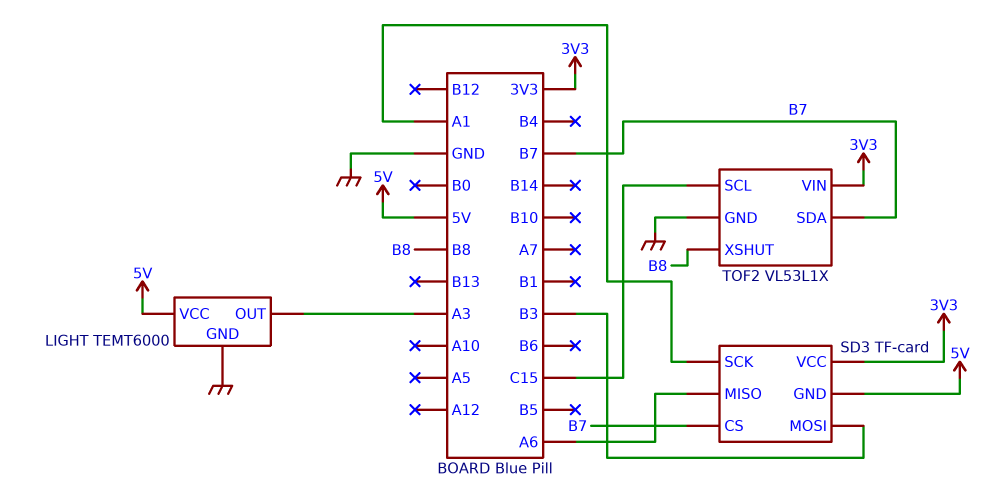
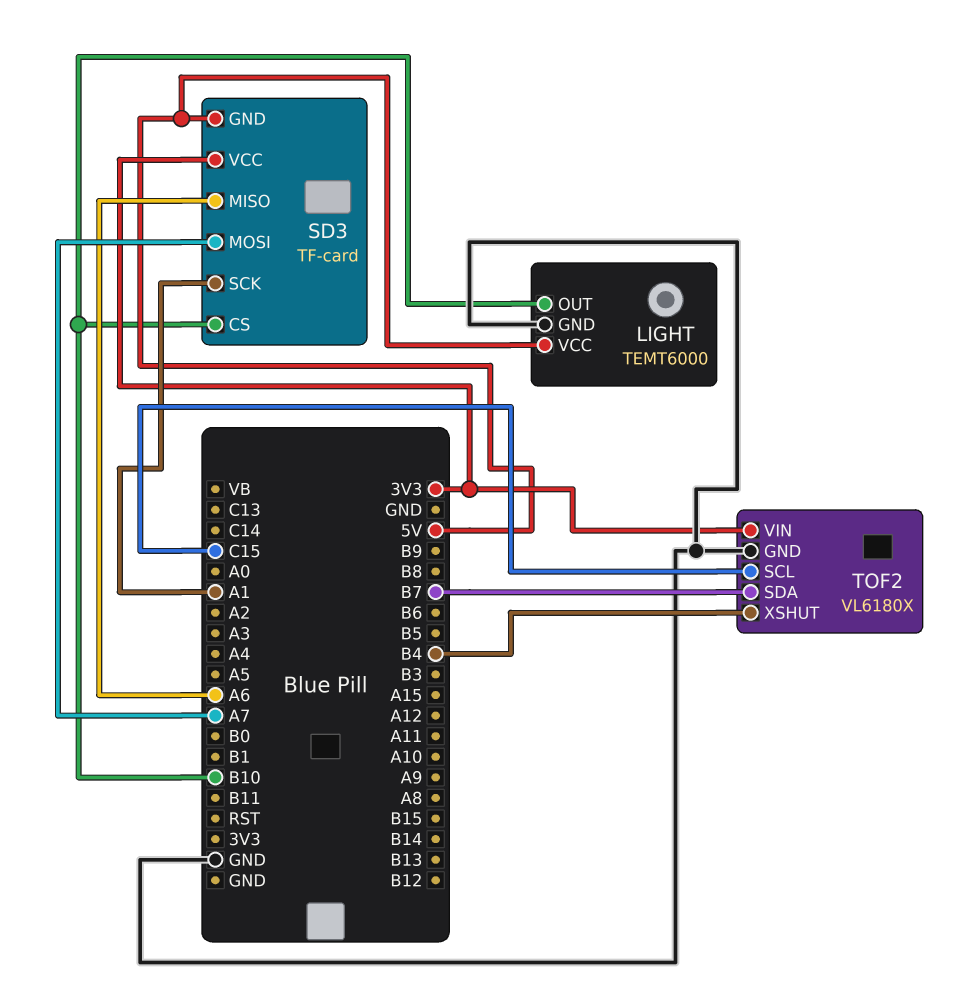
LIGHT pin OUT: A3 -> B10
SD3 pin CS: B7 -> B10
SD3 pin MOSI: B3 -> A7
TOF2: VL53L1X -> VL6180X
TOF2 pin XSHUT: B8 -> B4

